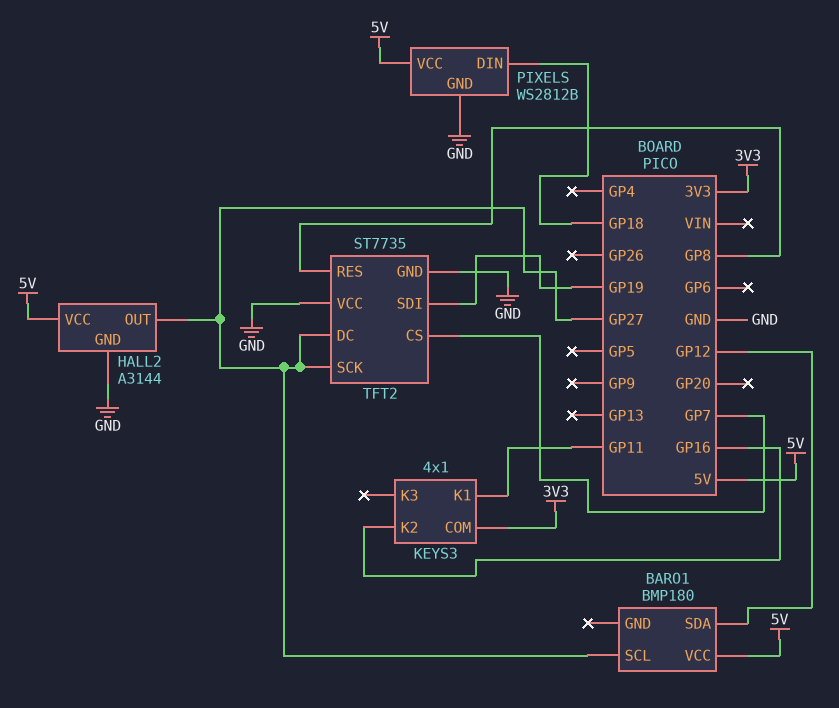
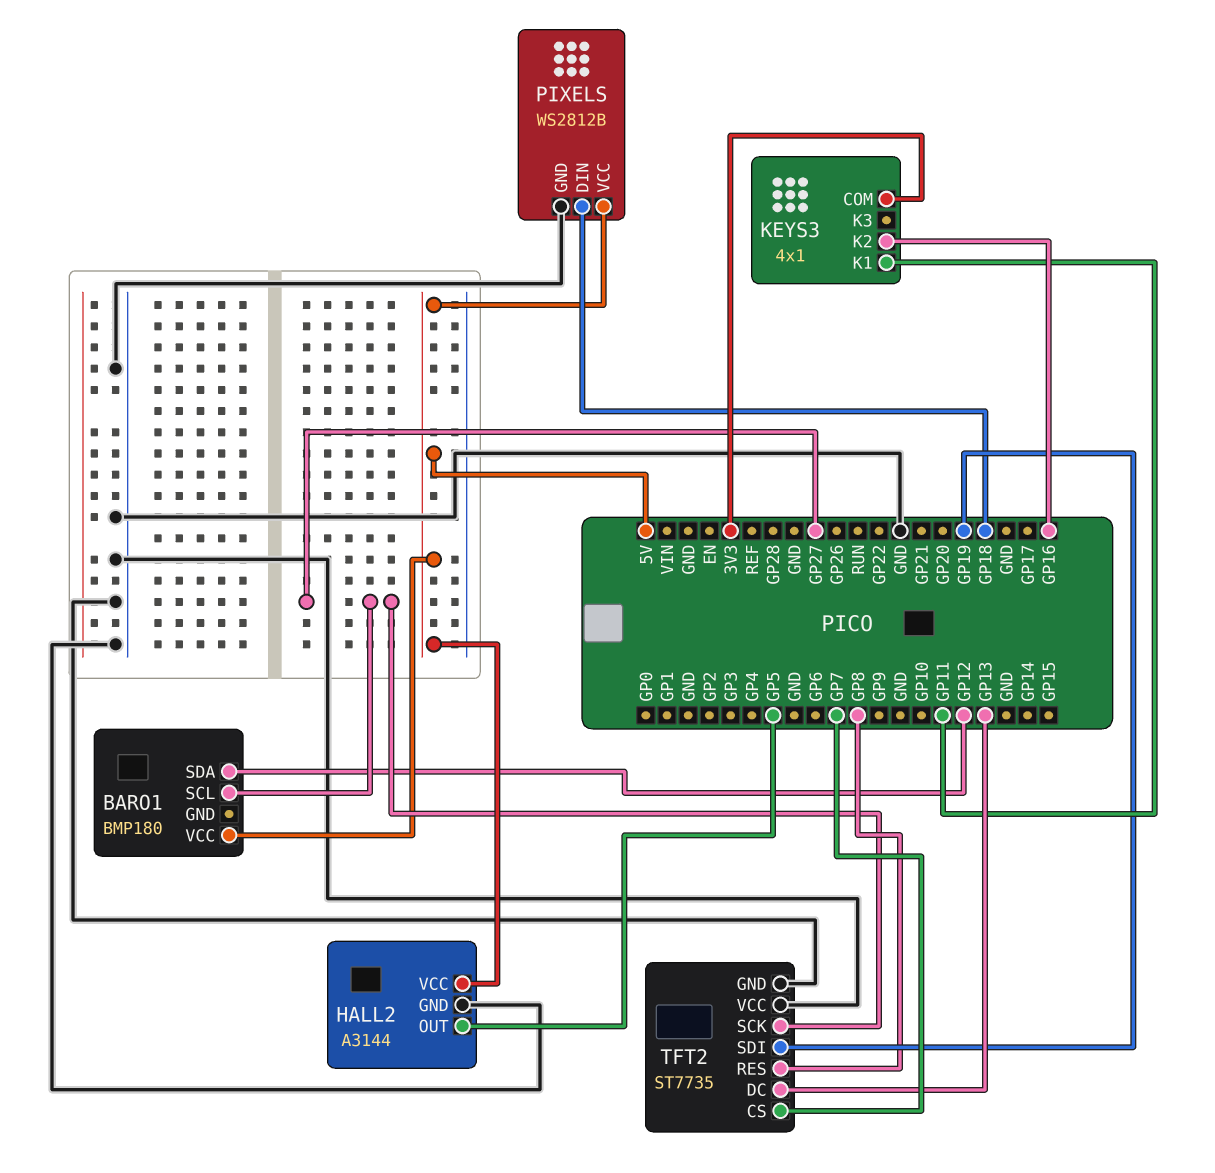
HALL2 pin OUT: GP27 -> GP5
TFT2 pin DC: GP27 -> GP13

